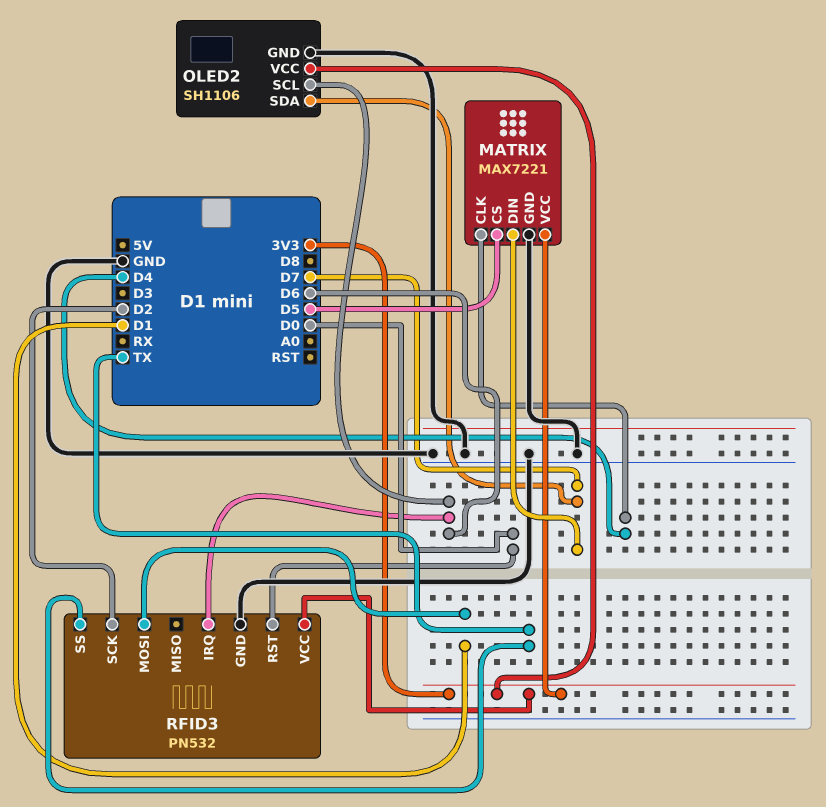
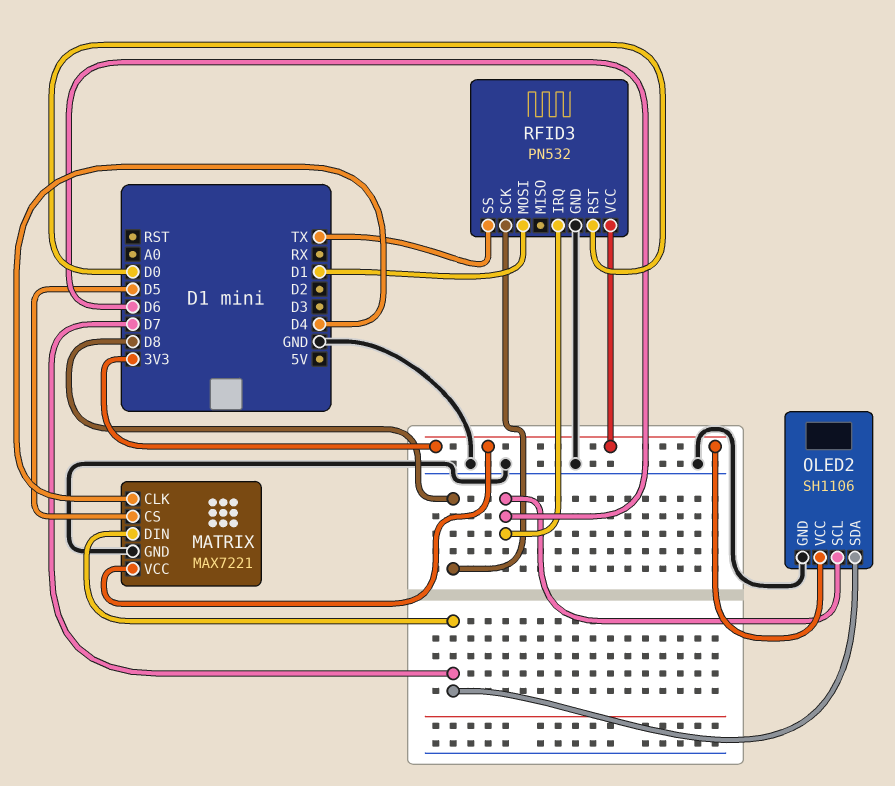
RFID3 pin SCK: D2 -> D8

